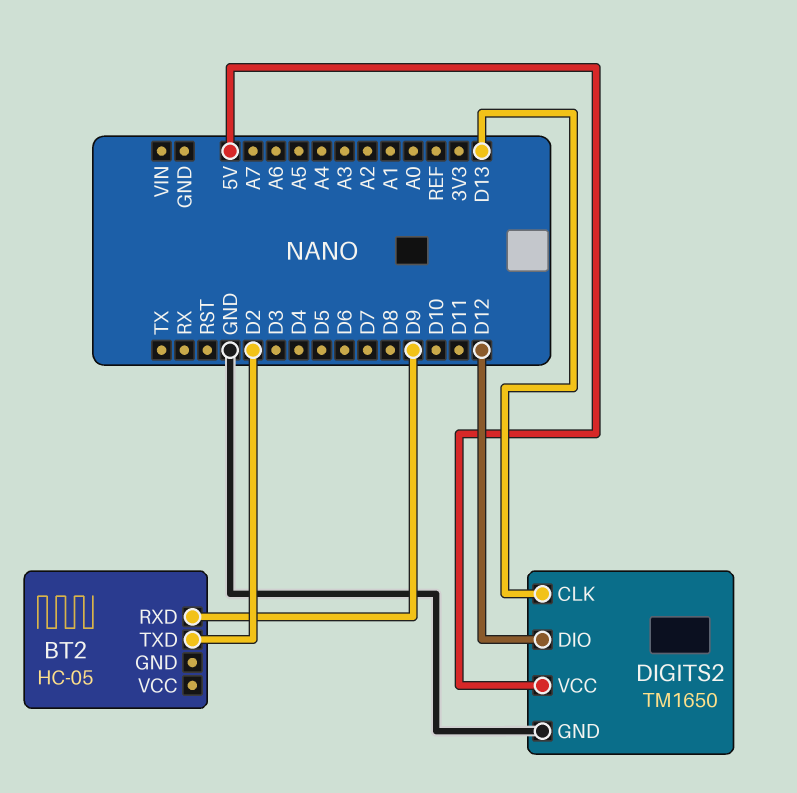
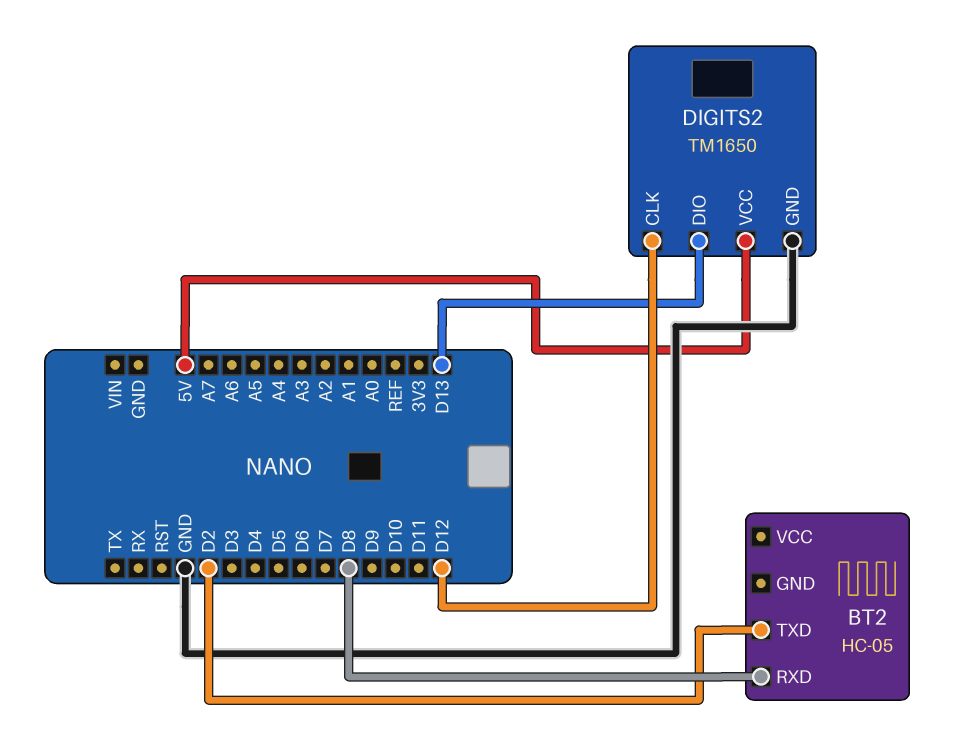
BT2 pin RXD: D9 -> D8
DIGITS2 pin CLK: D13 -> D12
DIGITS2 pin DIO: D12 -> D13

